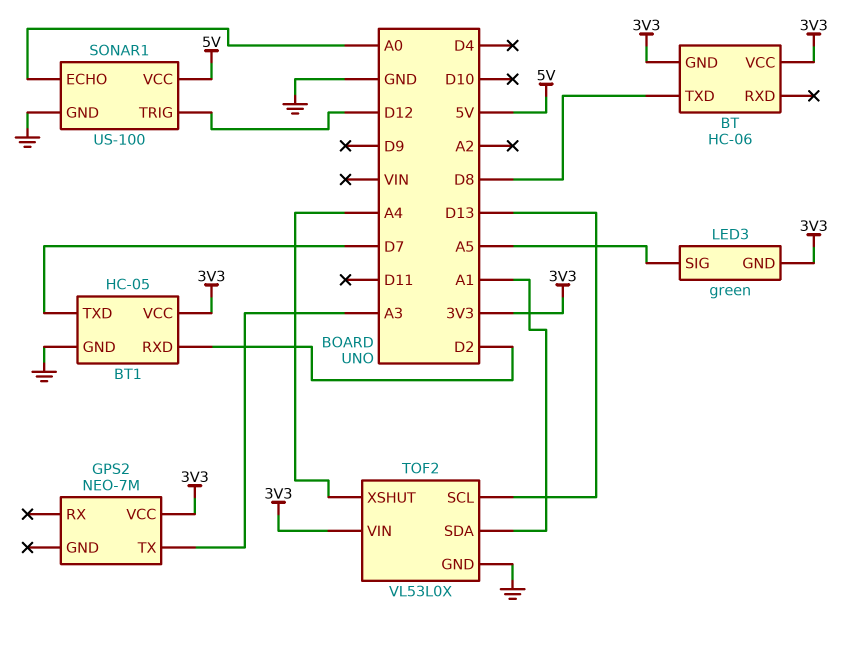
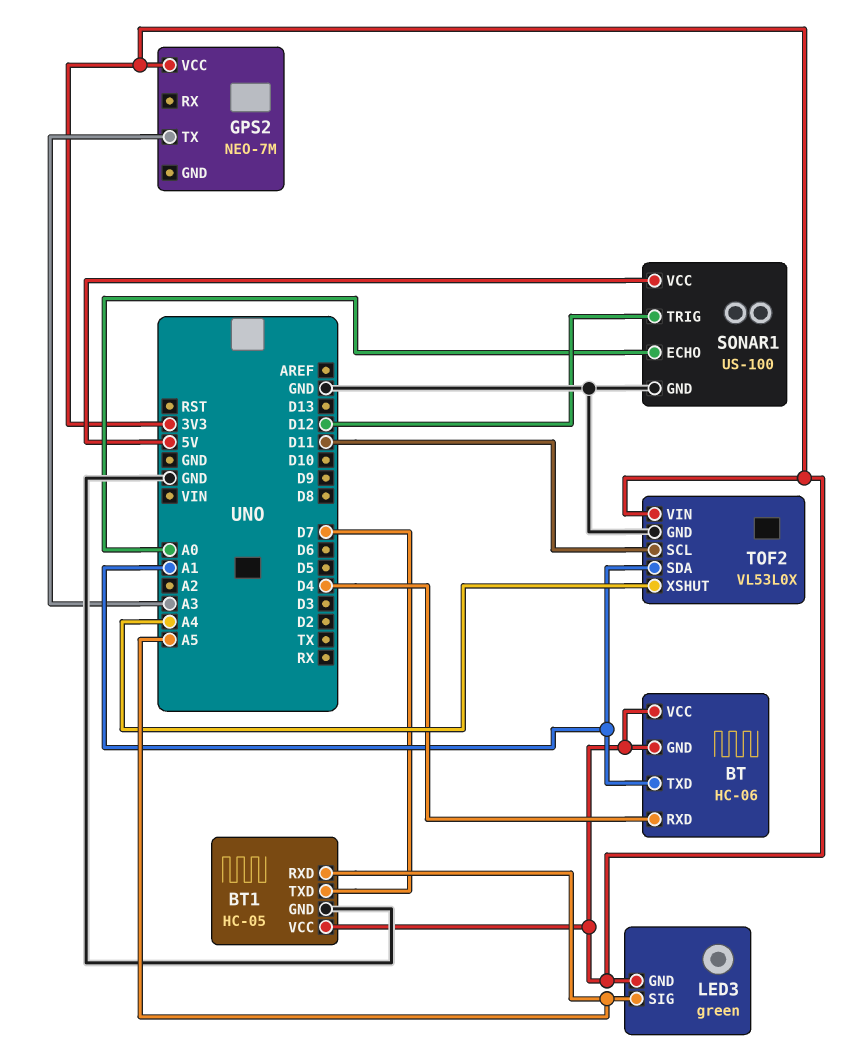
BT pin RXD: none -> D4
BT pin TXD: D8 -> A1
BT1 pin RXD: D2 -> A5
TOF2 pin SCL: D13 -> D11

